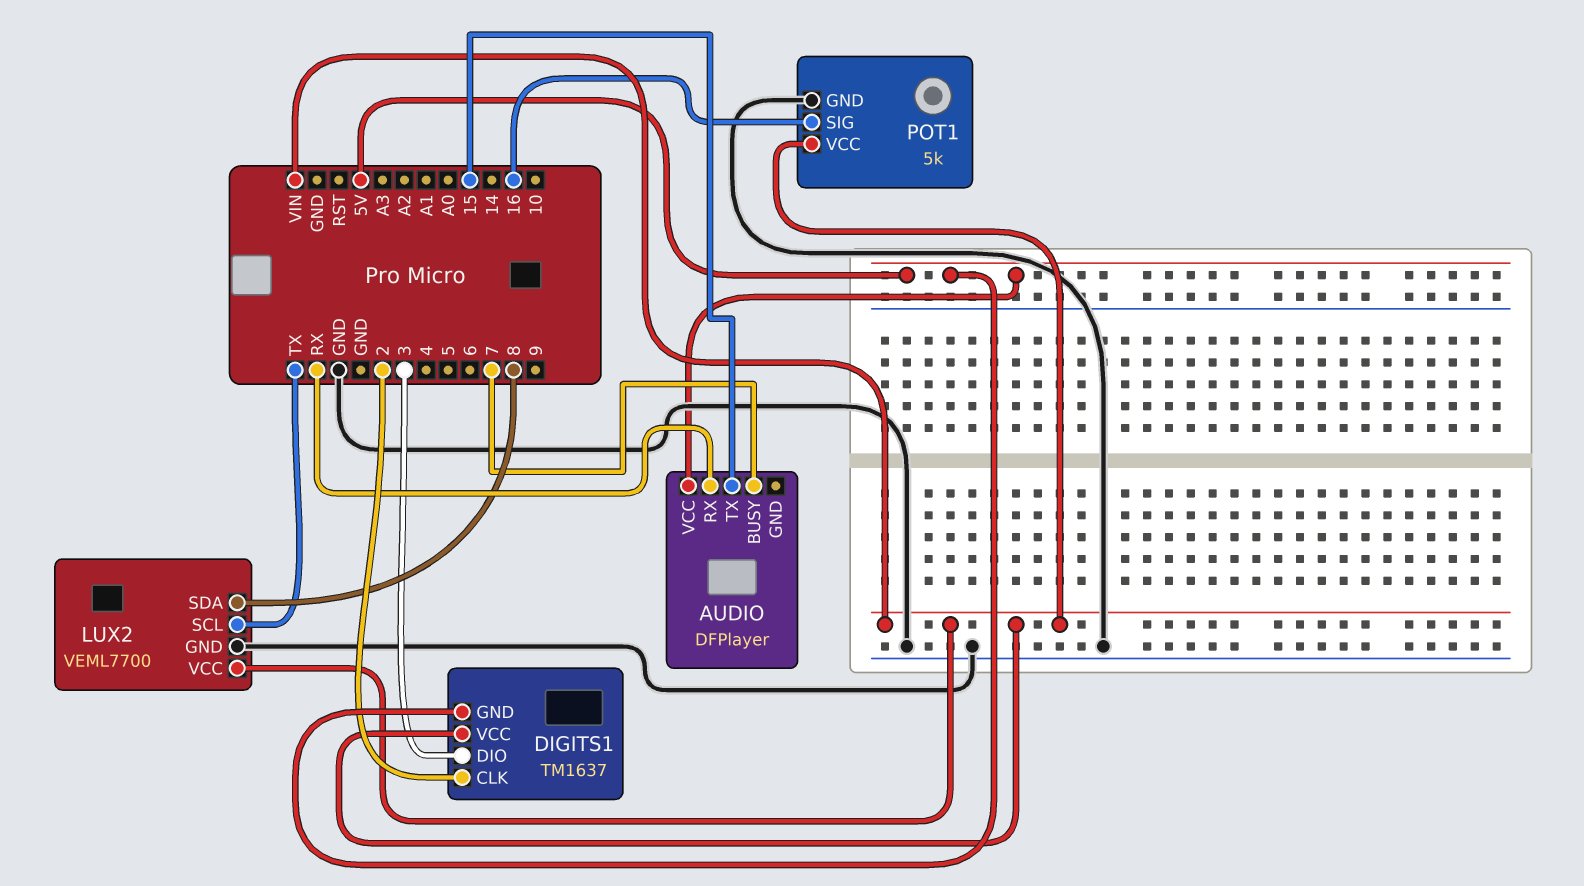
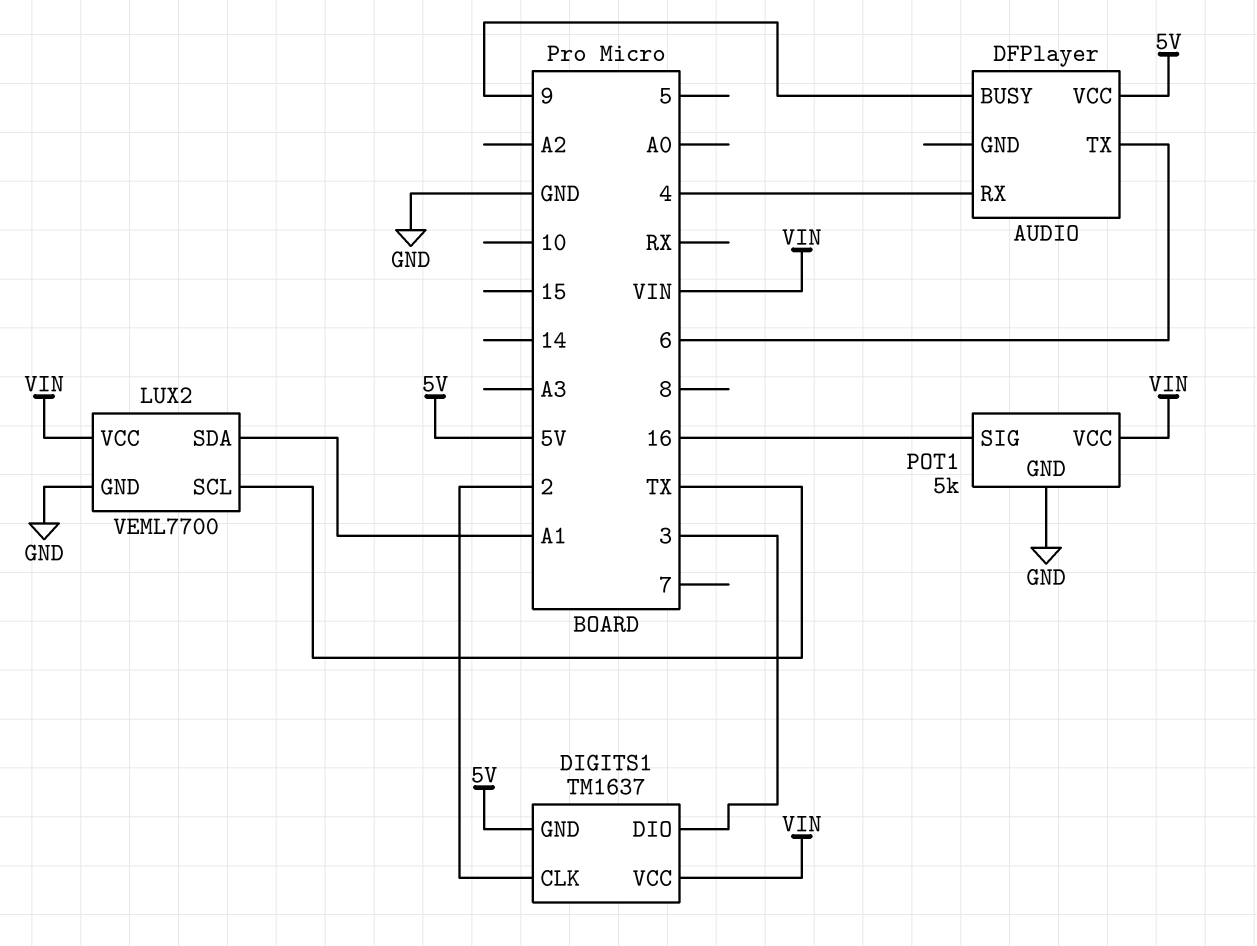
AUDIO pin BUSY: 7 -> 9
AUDIO pin RX: RX -> 4
AUDIO pin TX: 15 -> 6
LUX2 pin SDA: 8 -> A1

